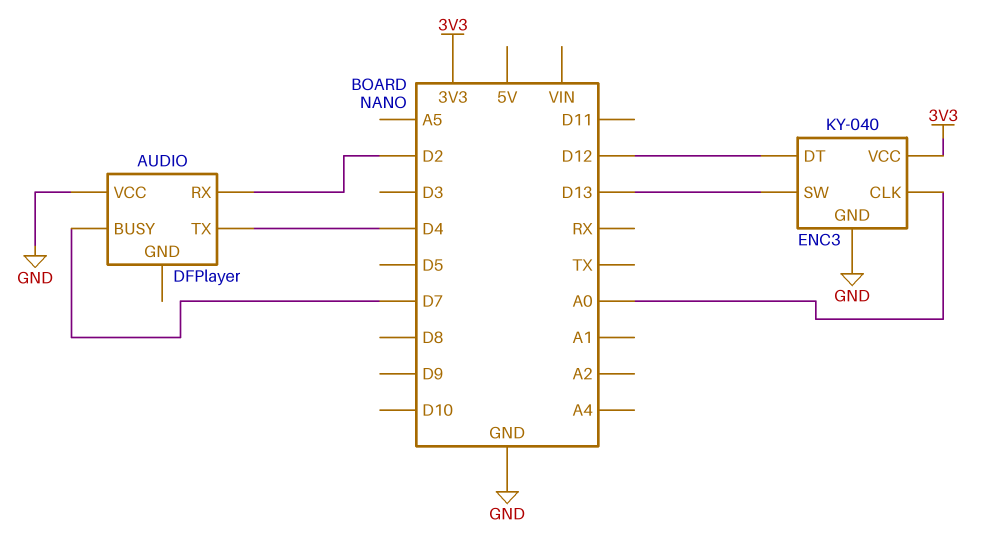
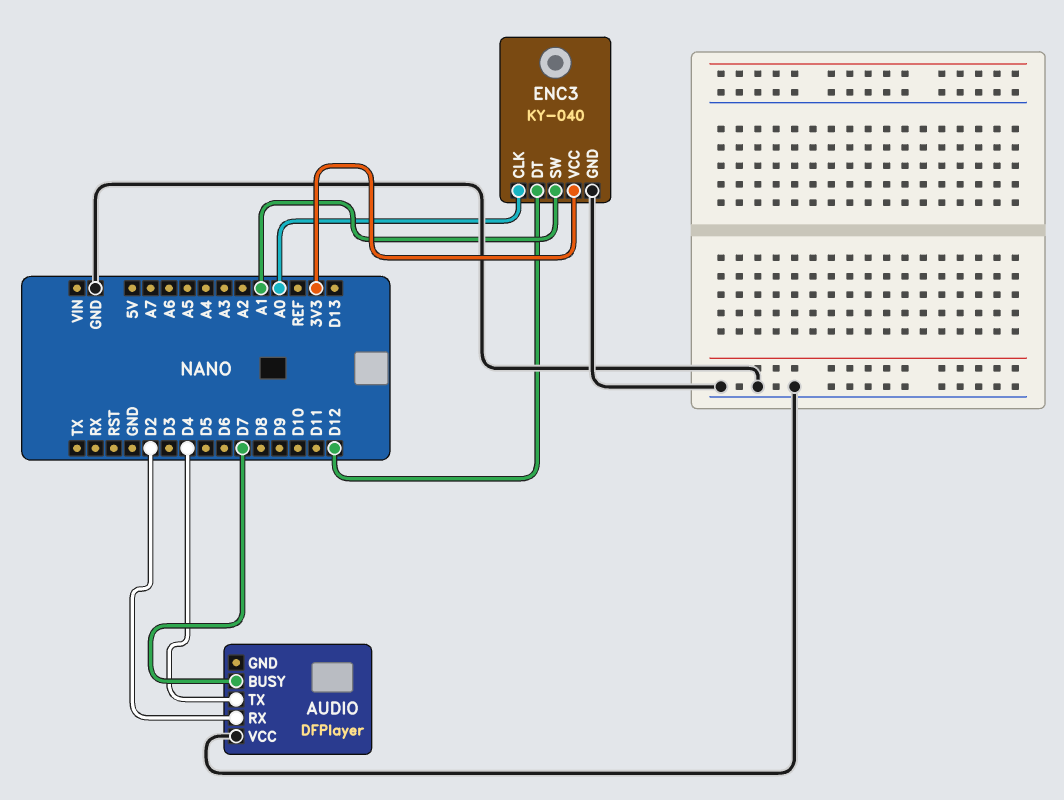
ENC3 pin SW: D13 -> A1

